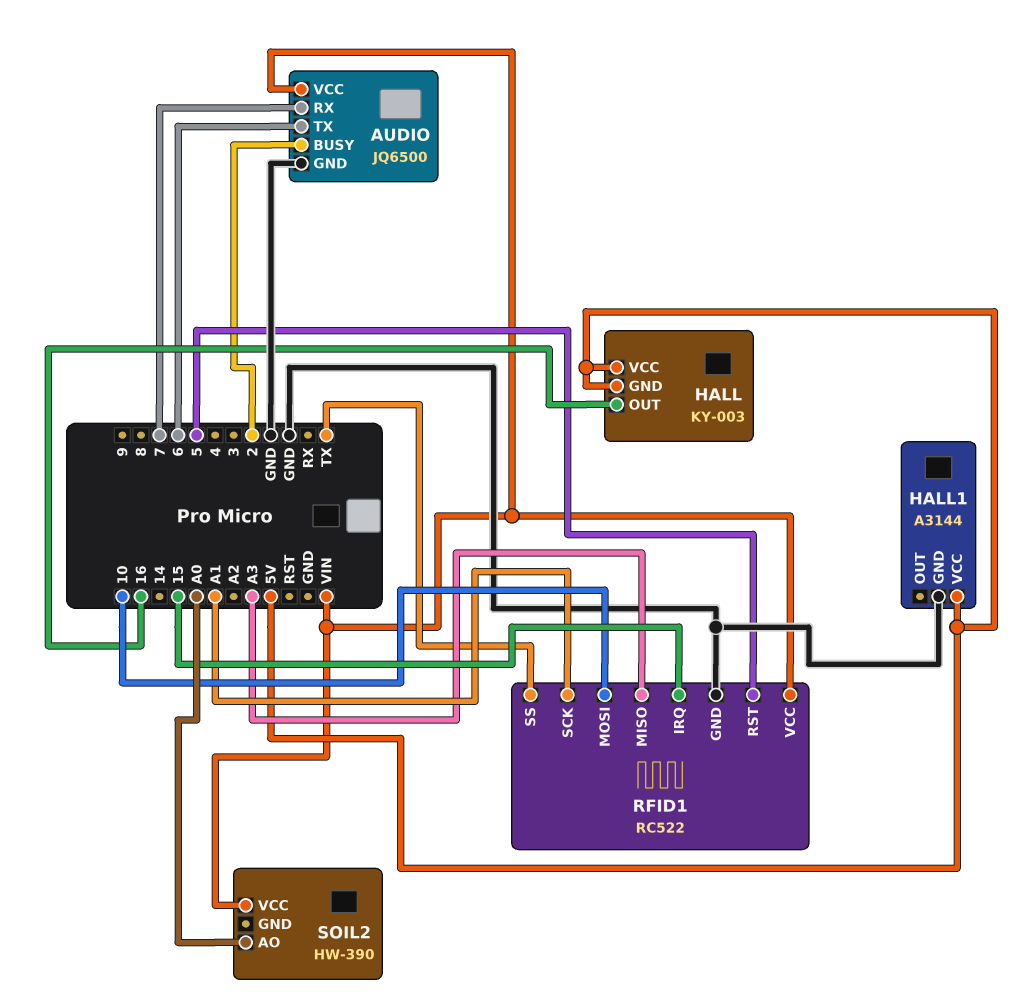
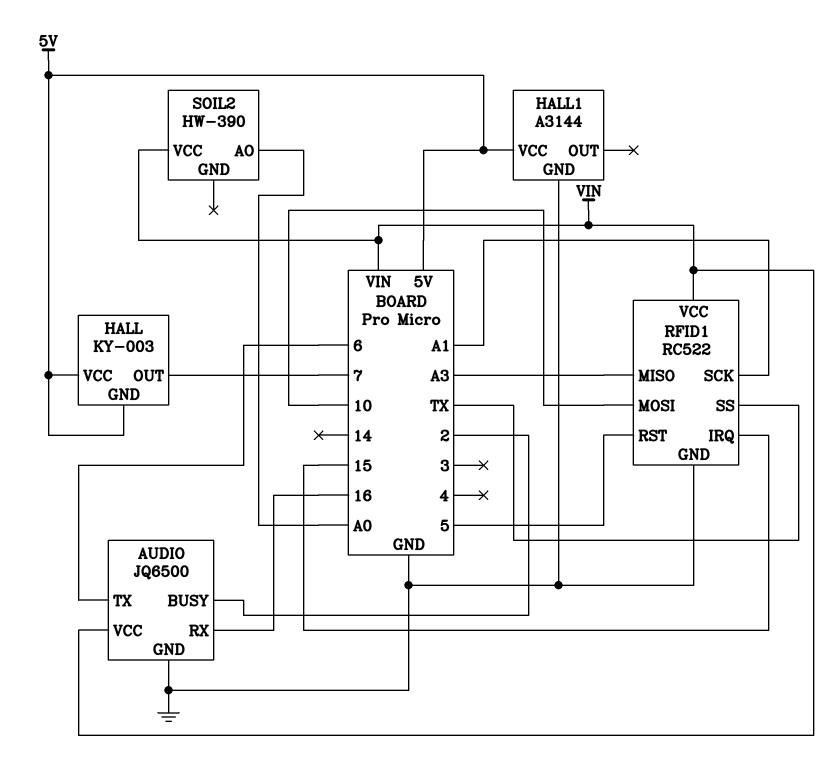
AUDIO pin RX: 7 -> 16
HALL pin OUT: 16 -> 7

